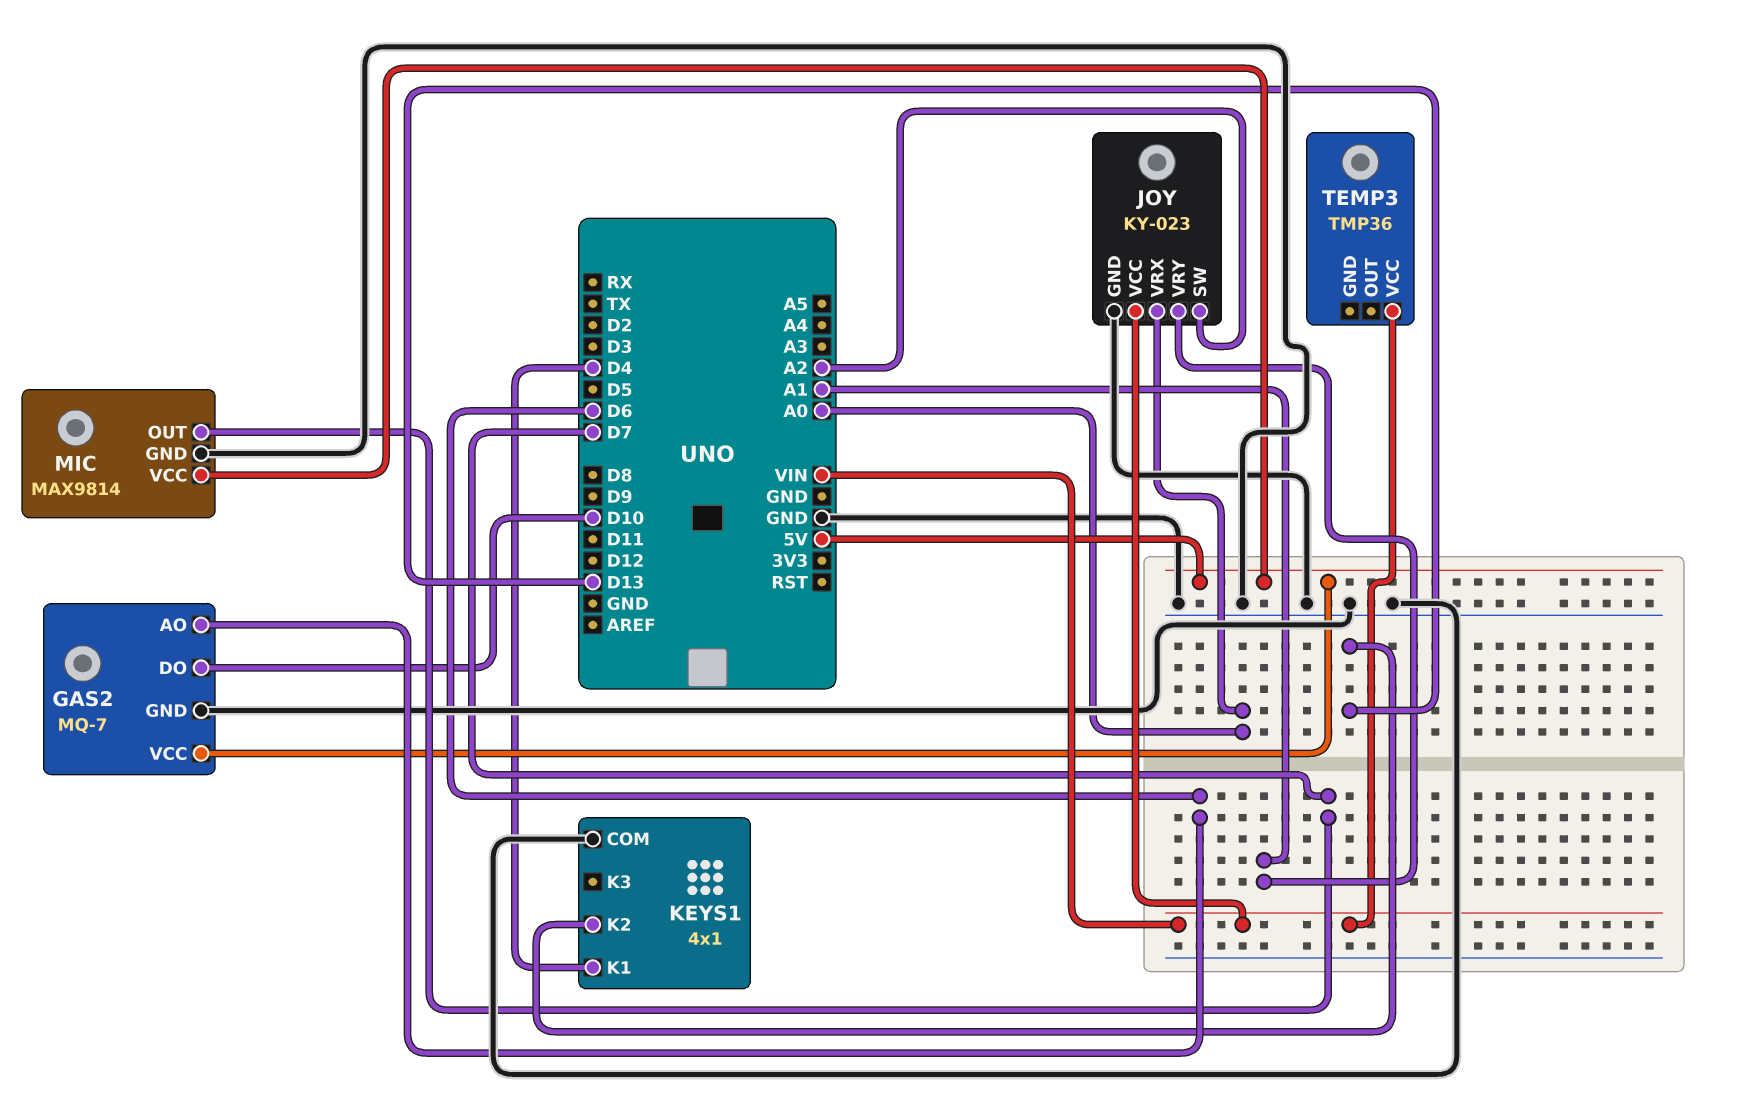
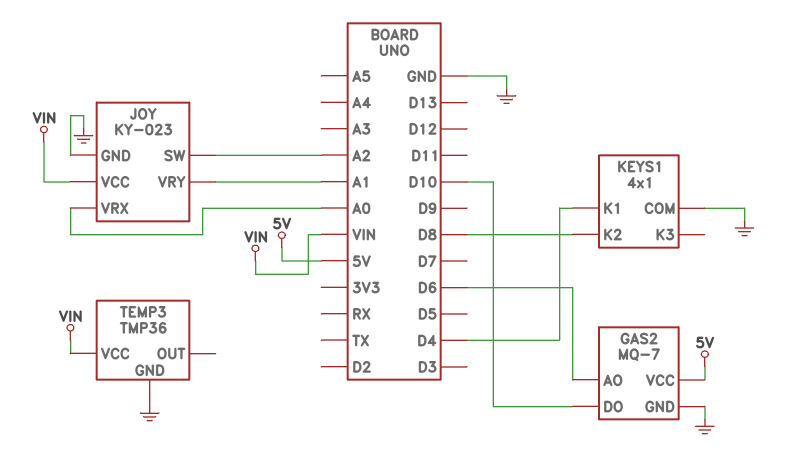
KEYS1 pin K2: D13 -> D8
MIC: MAX9814 -> none
MIC pin GND: GND -> none
MIC pin OUT: D7 -> none
MIC pin VCC: 5V -> none
TEMP3 pin GND: none -> GND

